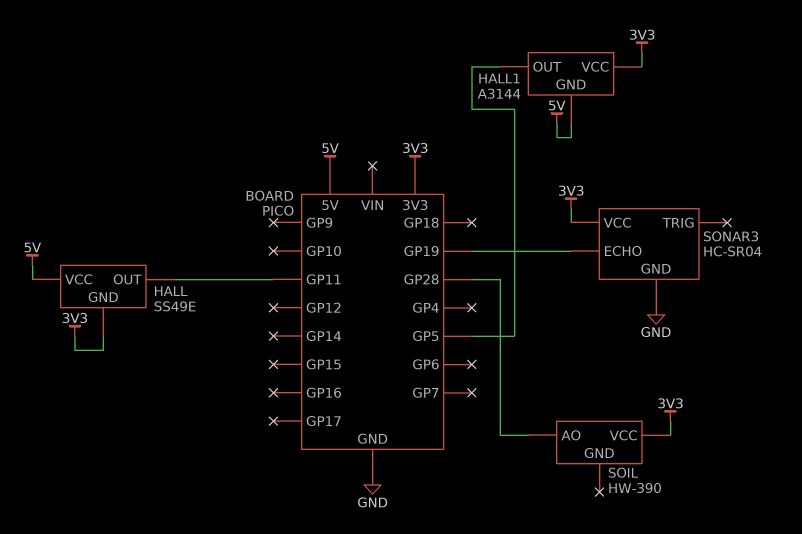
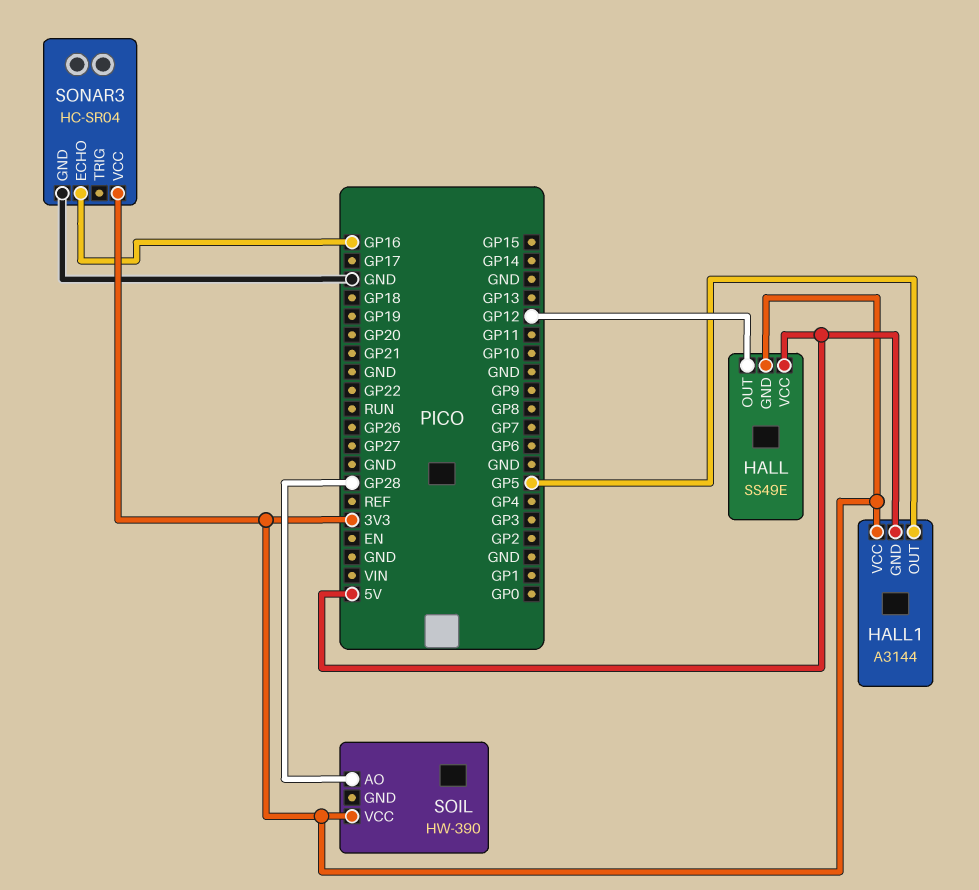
HALL pin OUT: GP11 -> GP12
SONAR3 pin ECHO: GP19 -> GP16

